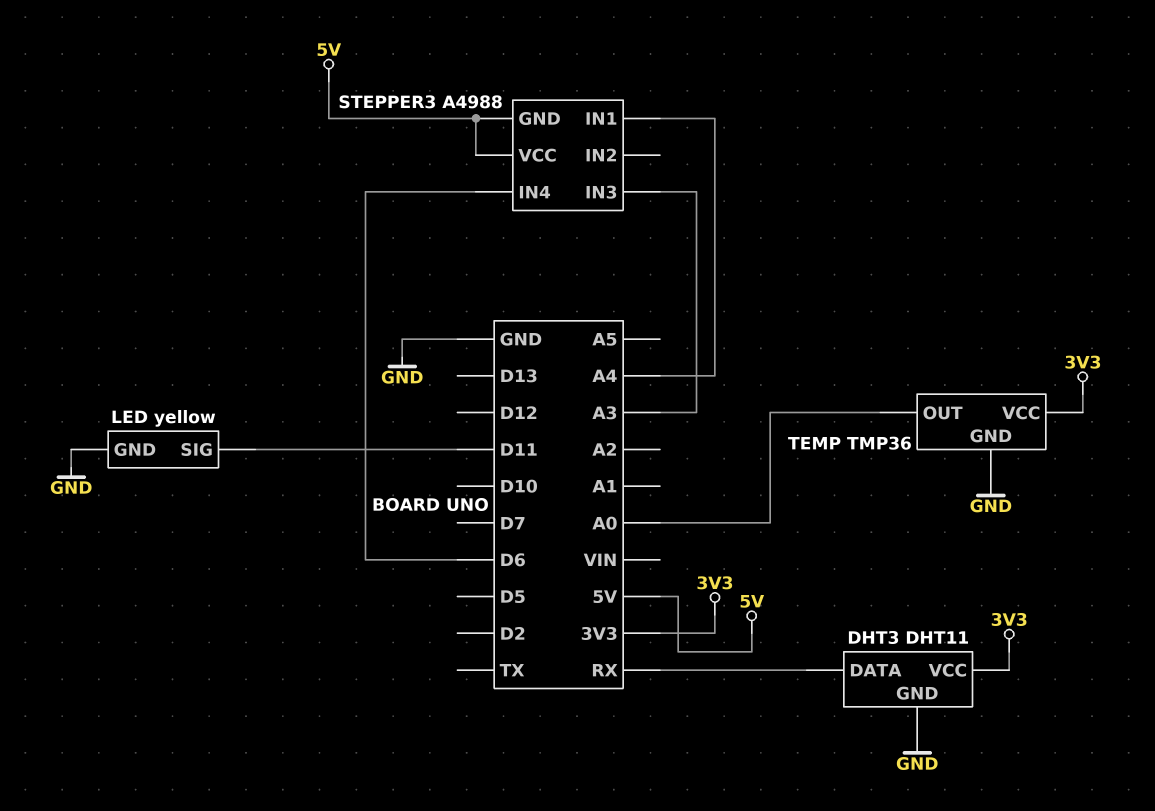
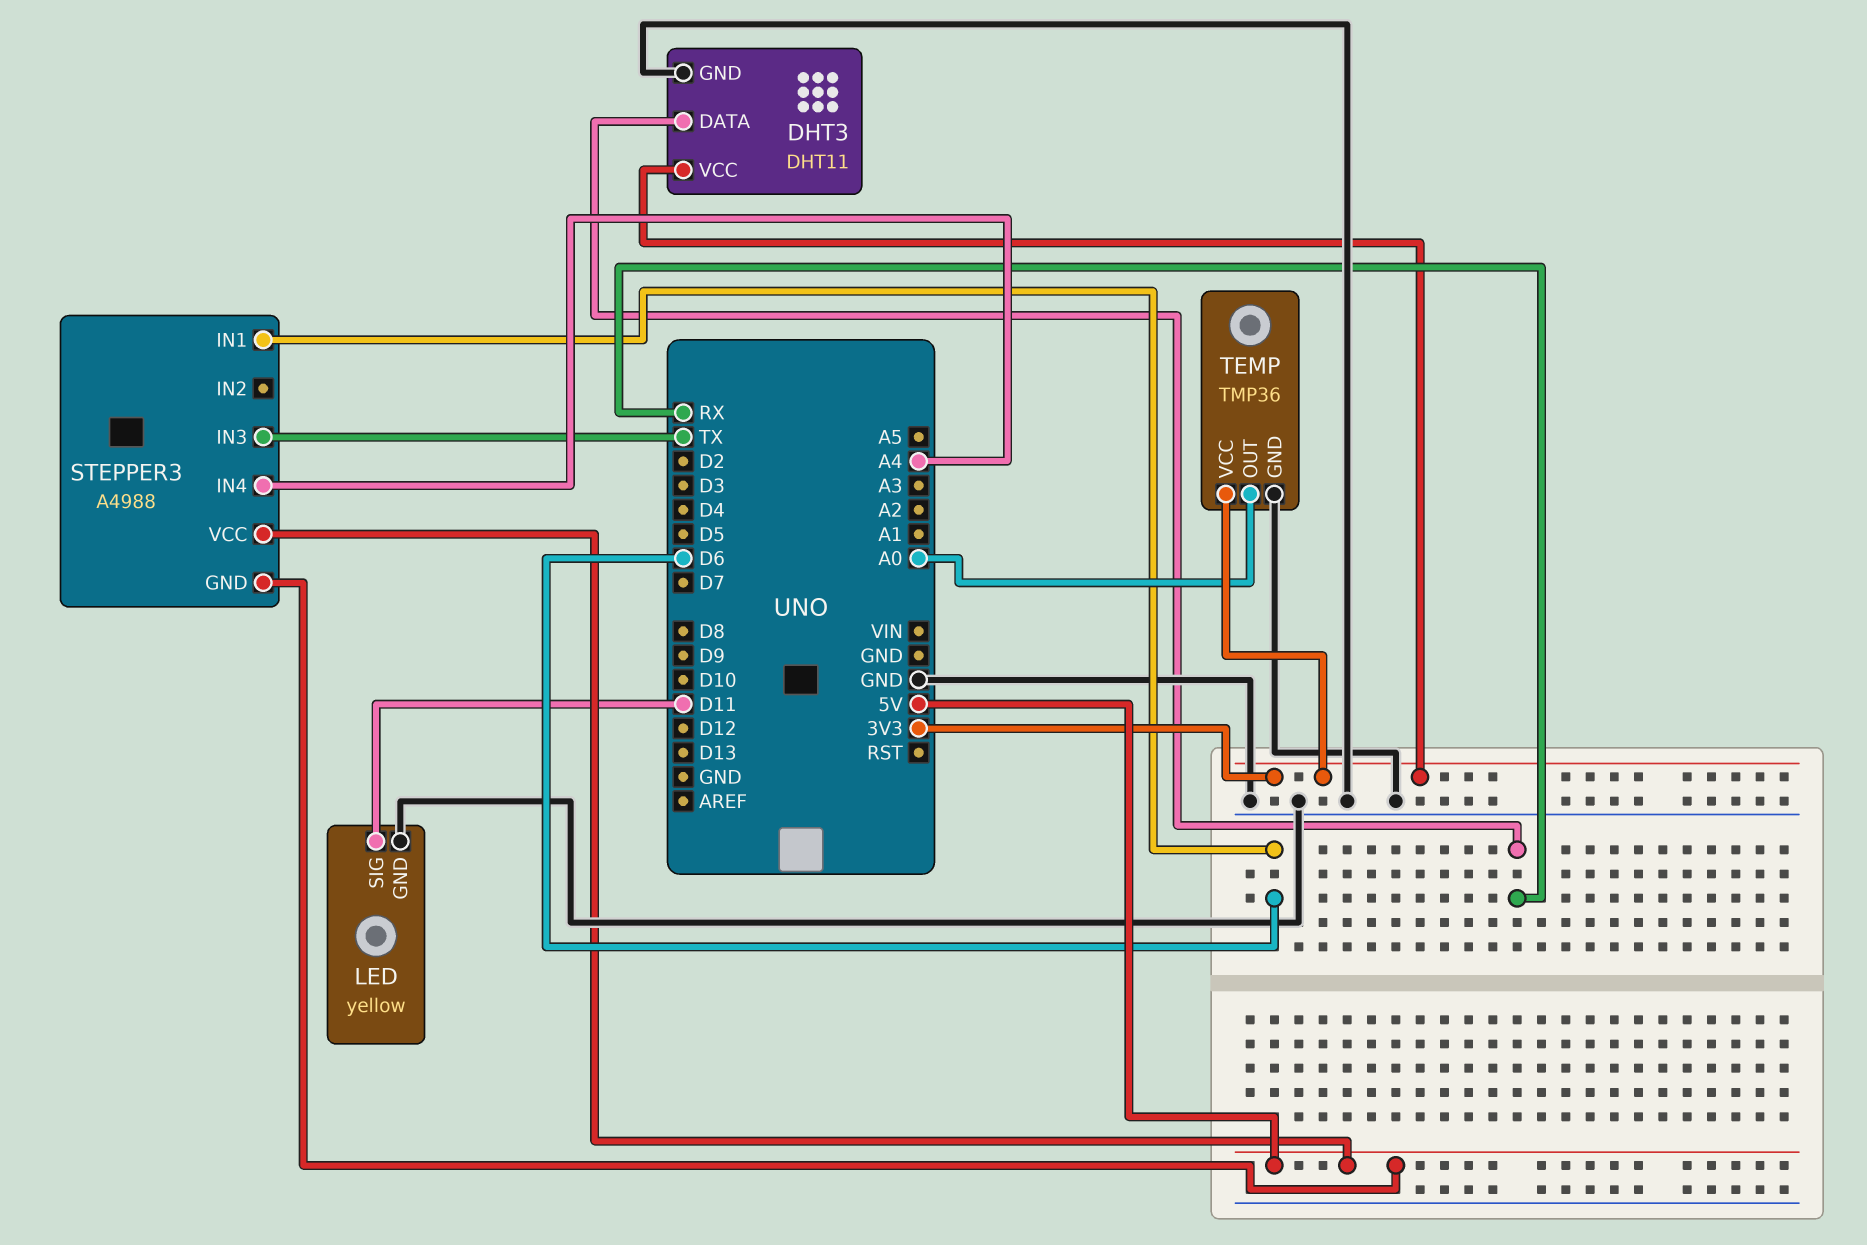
STEPPER3 pin IN1: A4 -> D6
STEPPER3 pin IN3: A3 -> TX
STEPPER3 pin IN4: D6 -> A4

